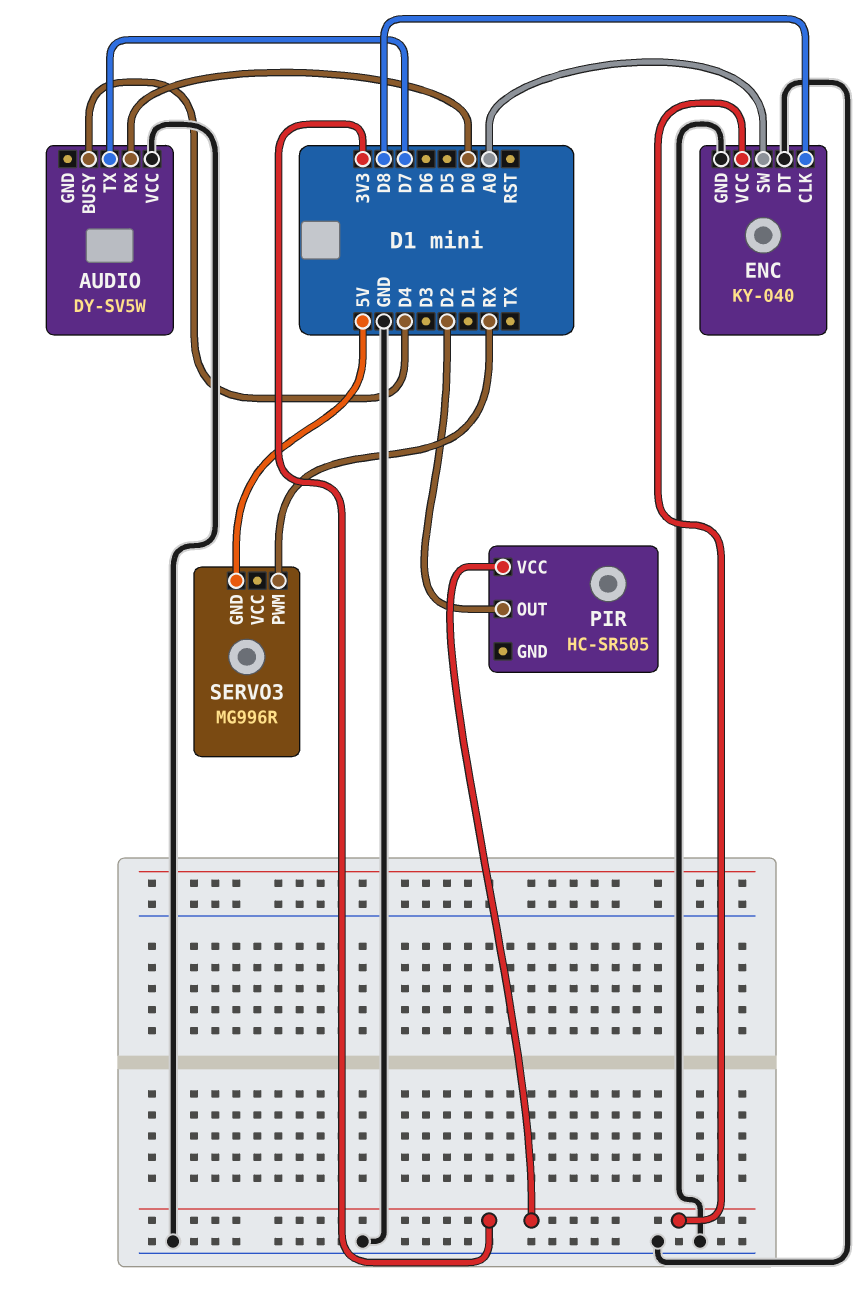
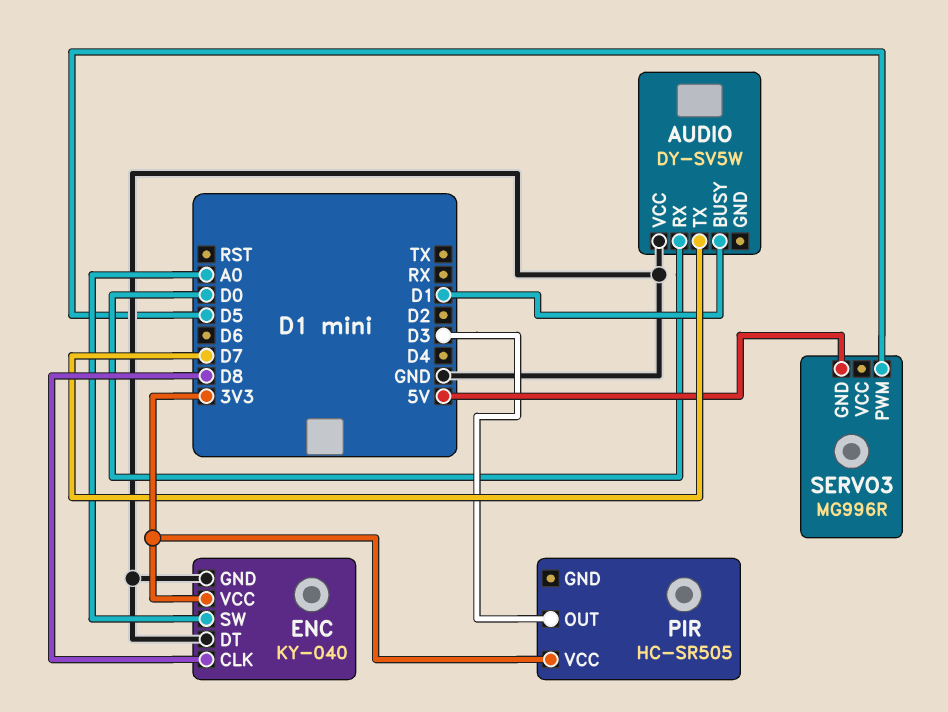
AUDIO pin BUSY: D4 -> D1
PIR pin OUT: D2 -> D3
SERVO3 pin PWM: RX -> D5

